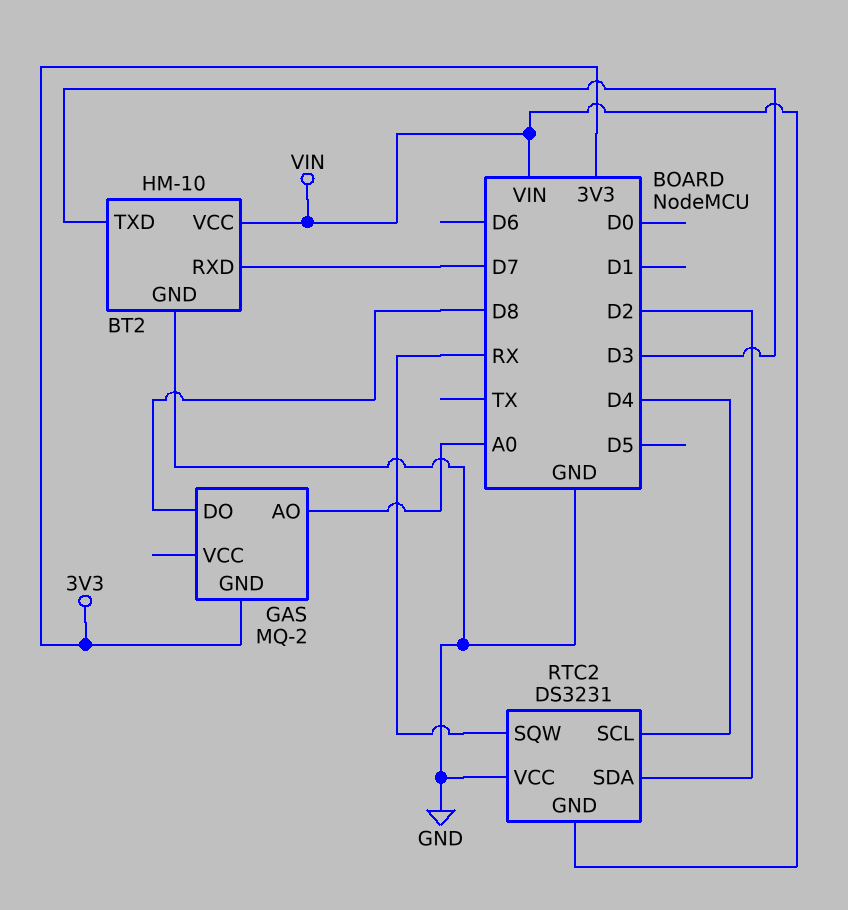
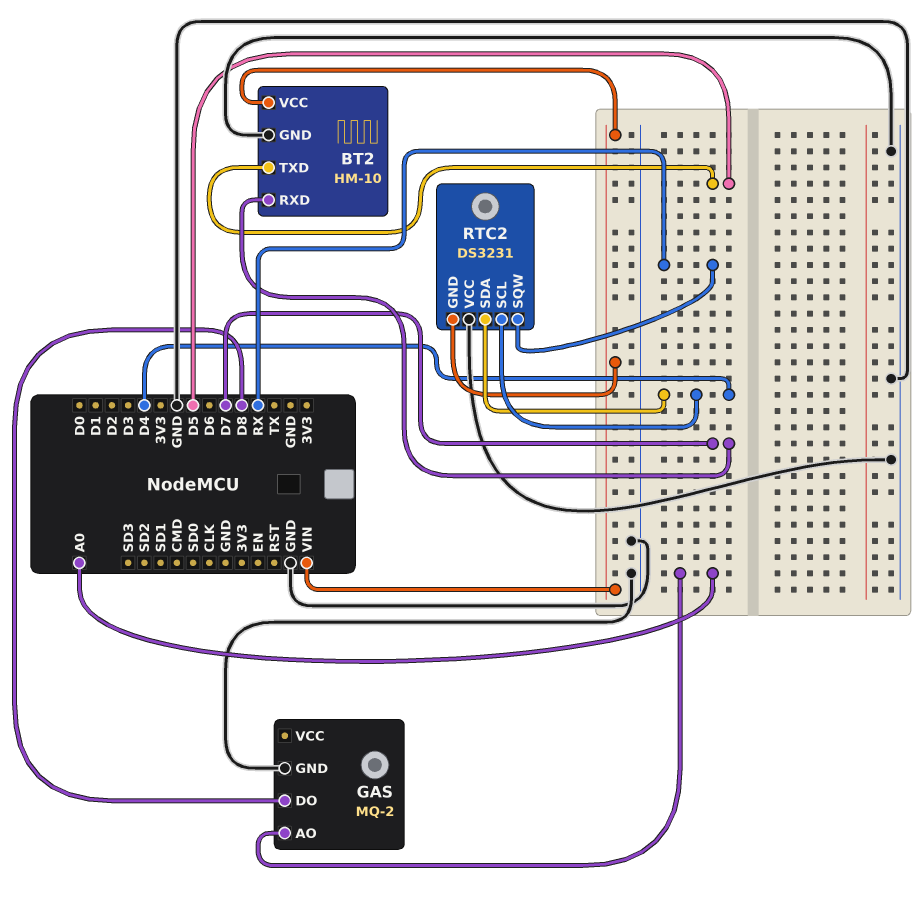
BT2 pin TXD: D3 -> D5
GAS pin GND: 3V3 -> GND
RTC2 pin SDA: D2 -> D4

